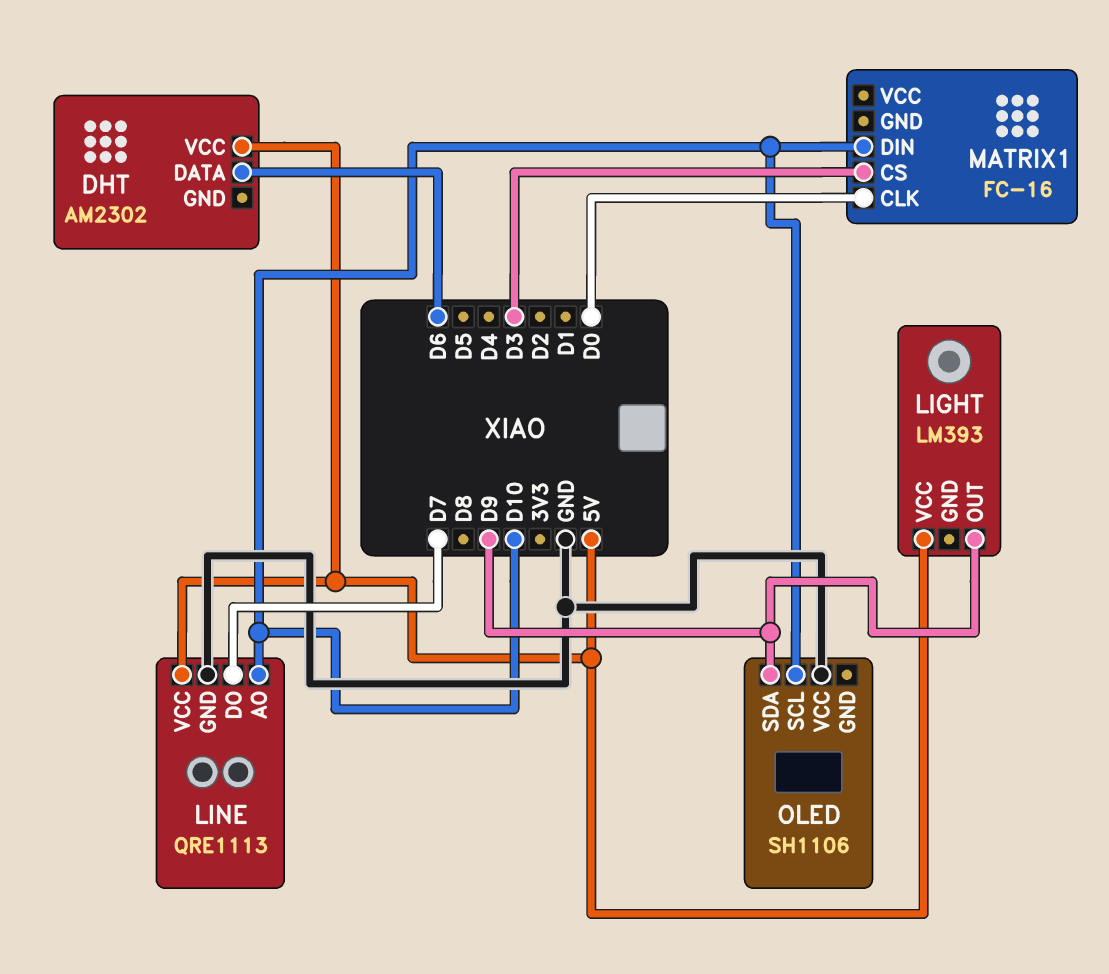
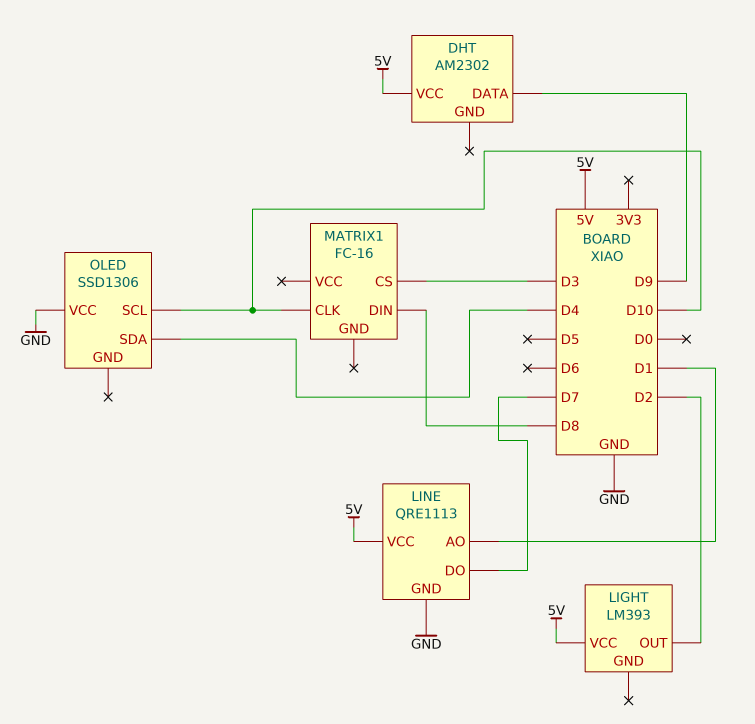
DHT pin DATA: D6 -> D9
LIGHT pin OUT: D9 -> D2
LINE pin AO: D10 -> D1
MATRIX1 pin CLK: D0 -> D10
MATRIX1 pin DIN: D10 -> D8
OLED: SH1106 -> SSD1306
OLED pin SDA: D9 -> D4

